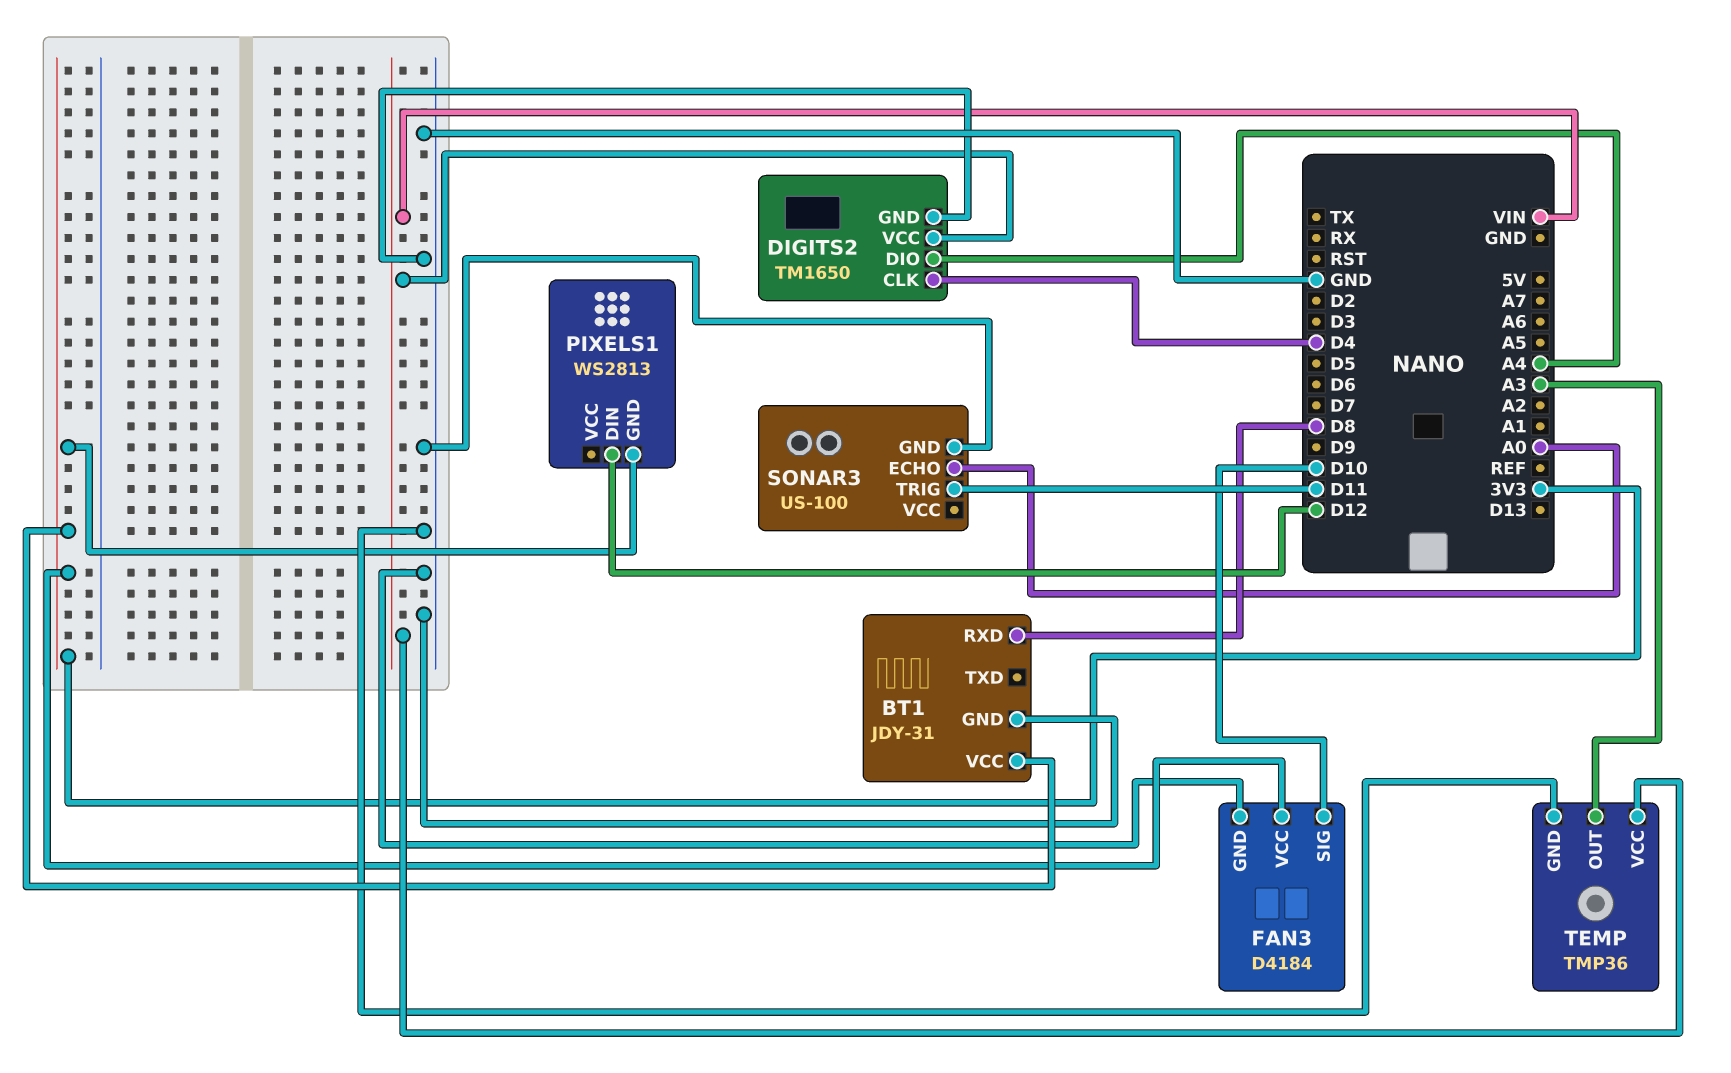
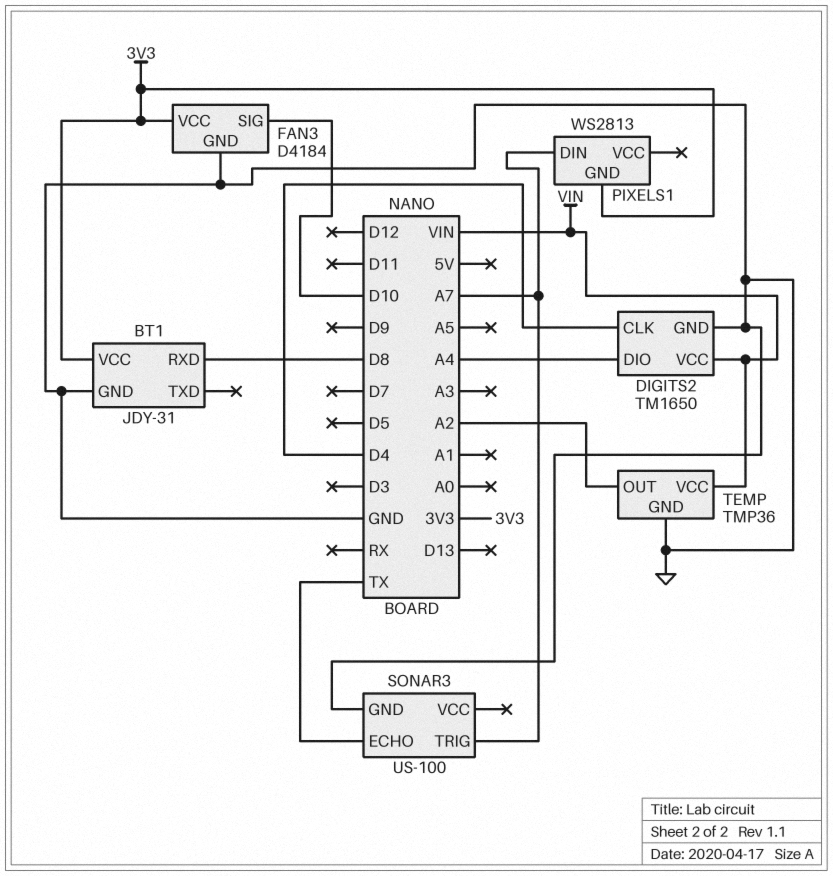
PIXELS1 pin DIN: D12 -> A7
SONAR3 pin ECHO: A0 -> TX
SONAR3 pin TRIG: D11 -> A7
TEMP pin OUT: A3 -> A2

